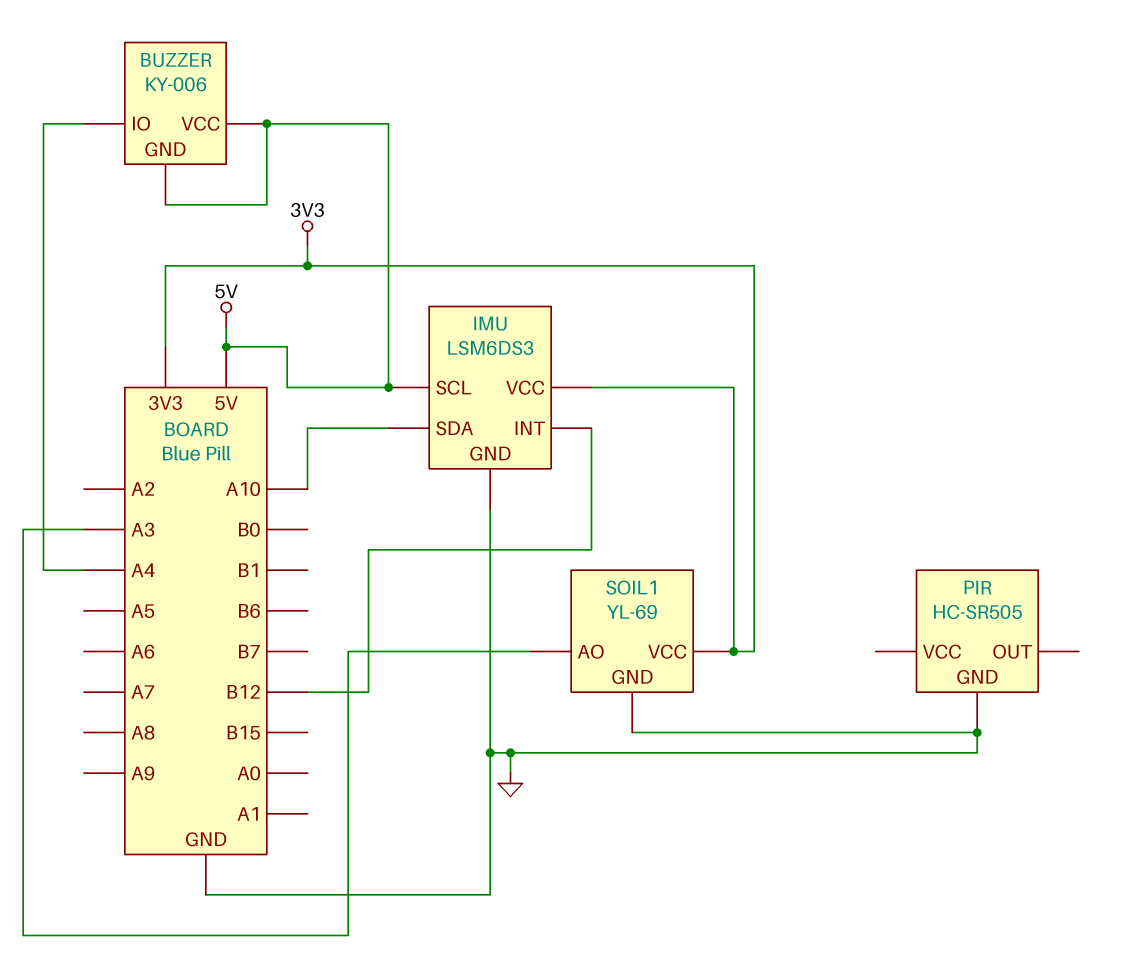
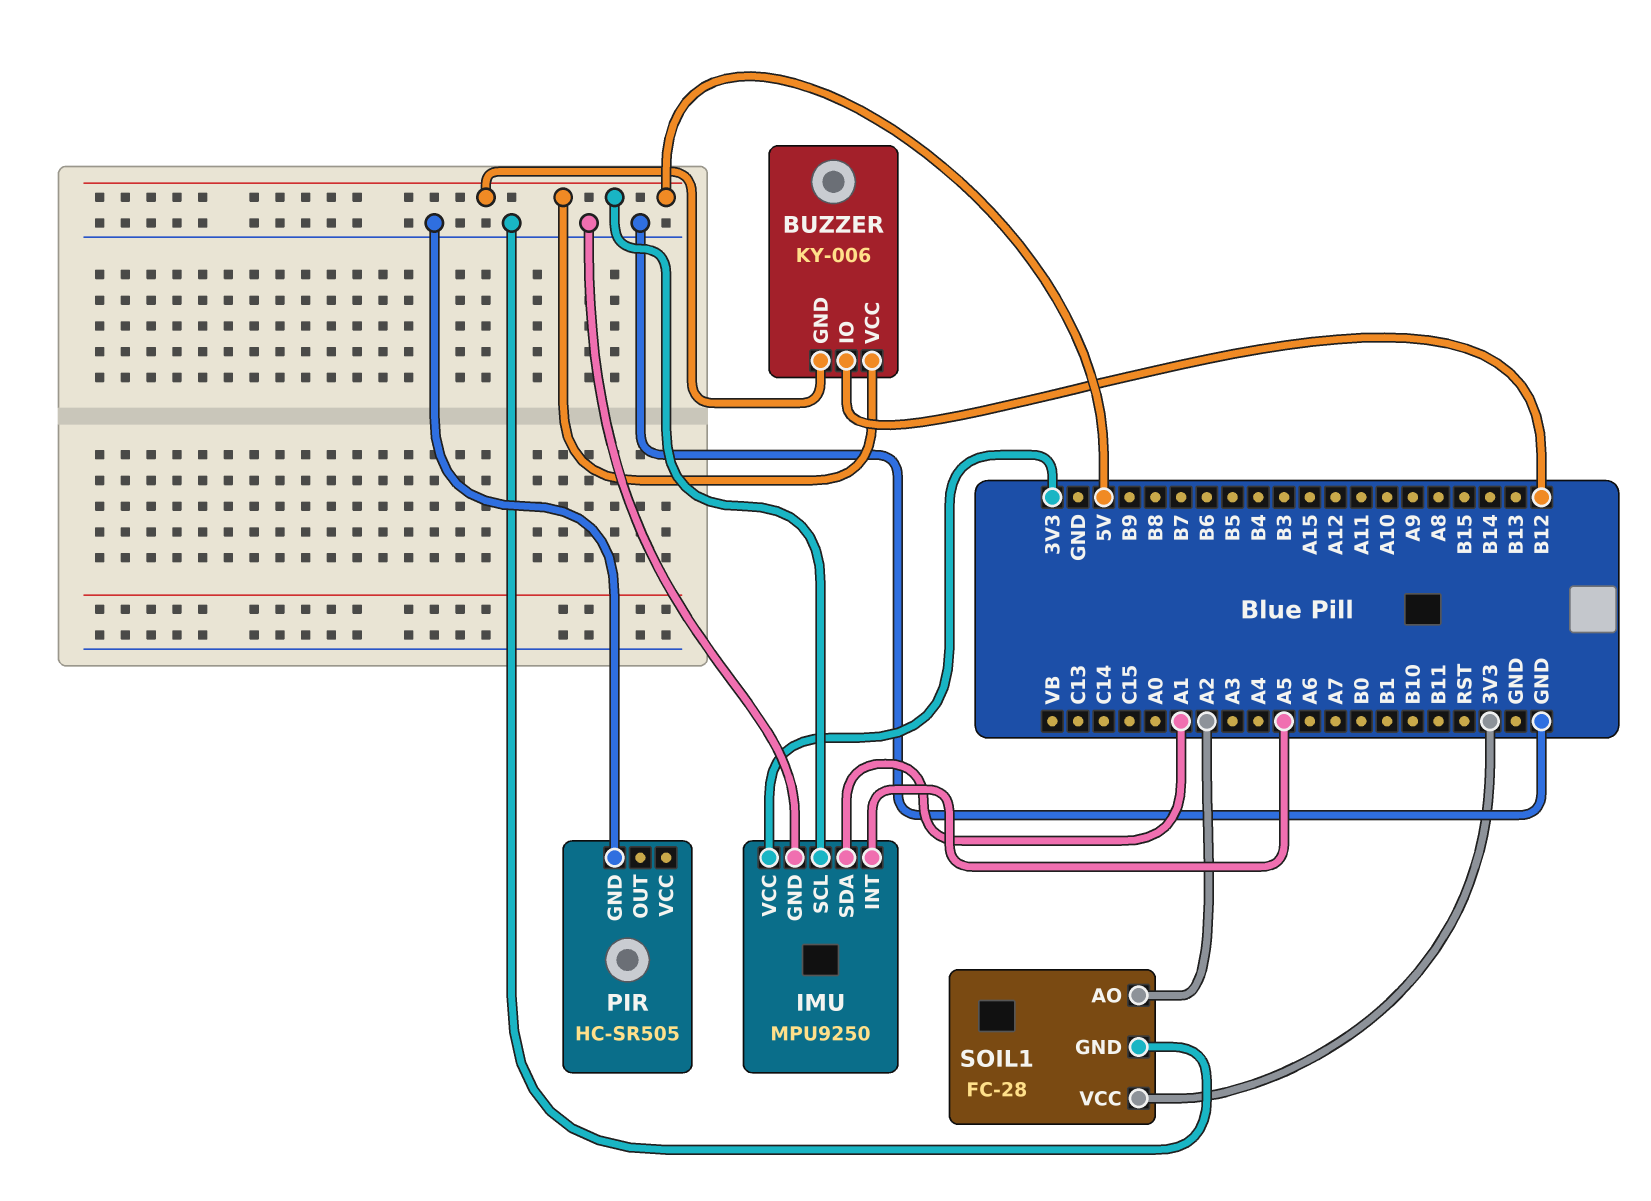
BUZZER pin IO: A4 -> B12
IMU: LSM6DS3 -> MPU9250
IMU pin INT: B12 -> A5
IMU pin SDA: A10 -> A1
SOIL1: YL-69 -> FC-28
SOIL1 pin AO: A3 -> A2

